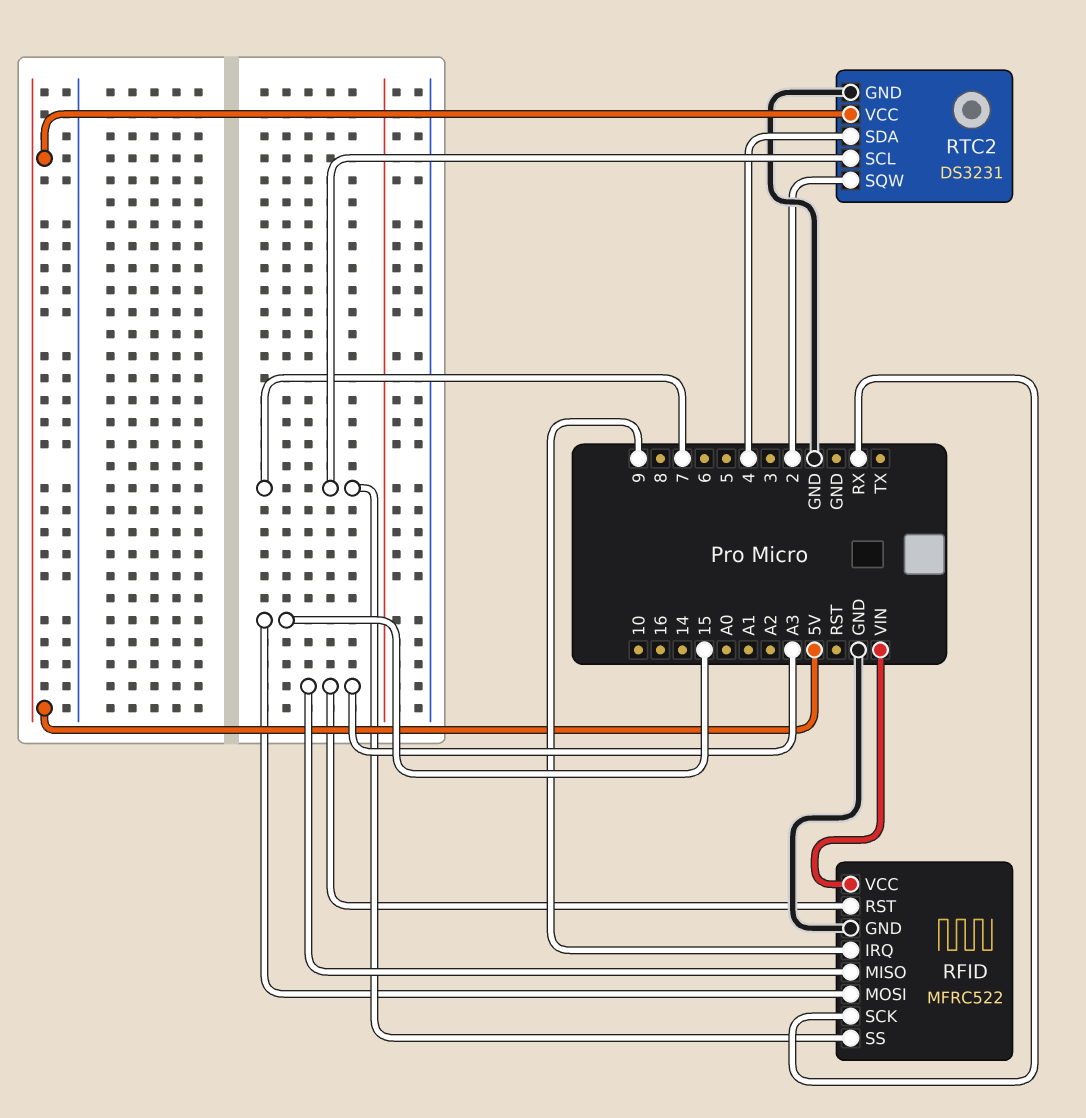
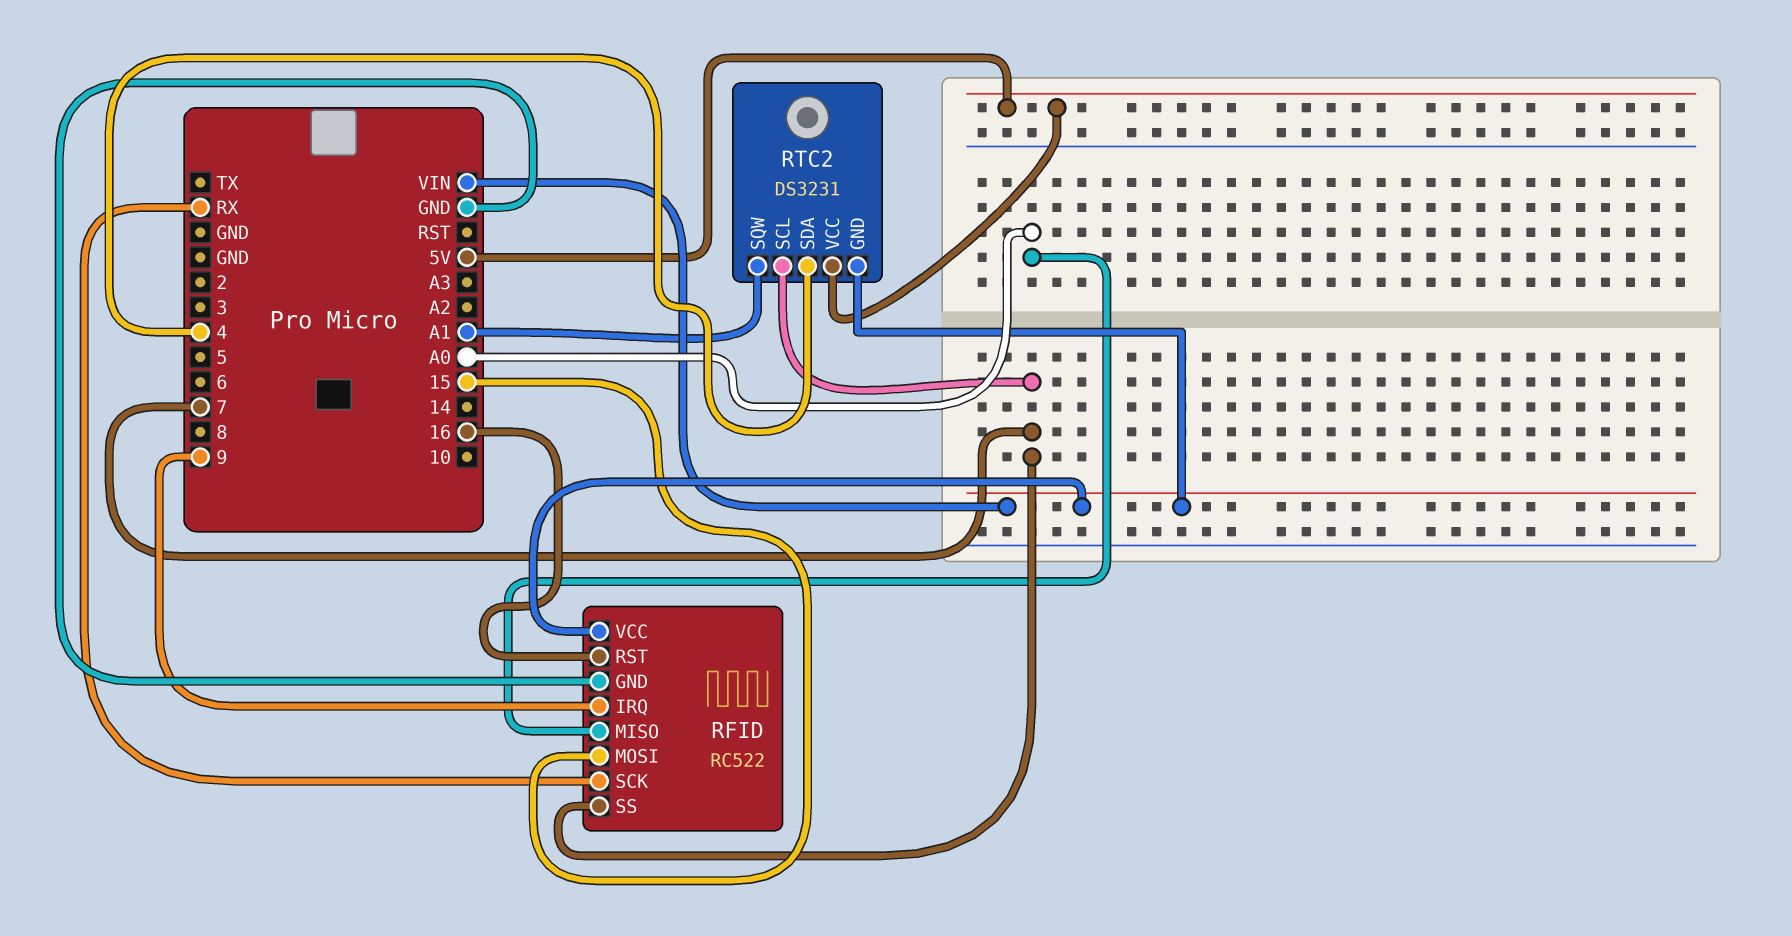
RFID: MFRC522 -> RC522
RFID pin MISO: A3 -> A0
RFID pin RST: A3 -> 16
RTC2 pin GND: GND -> VIN
RTC2 pin SQW: 2 -> A1

